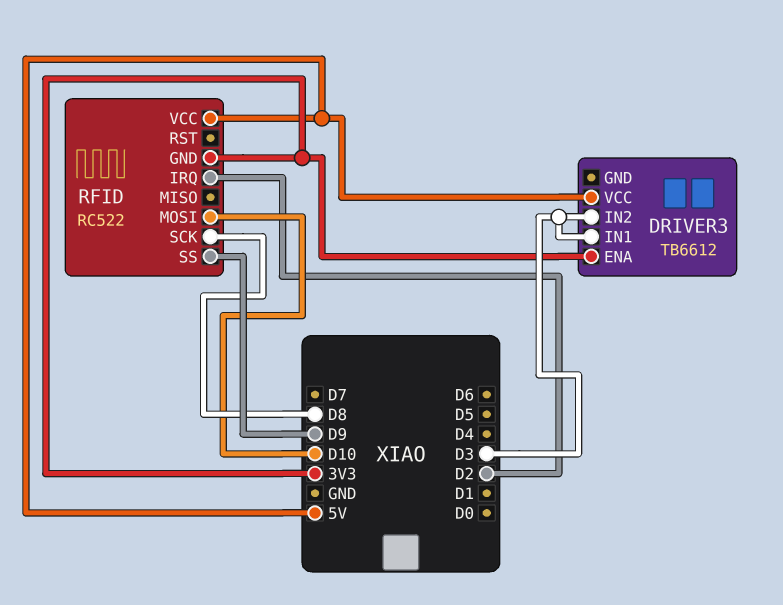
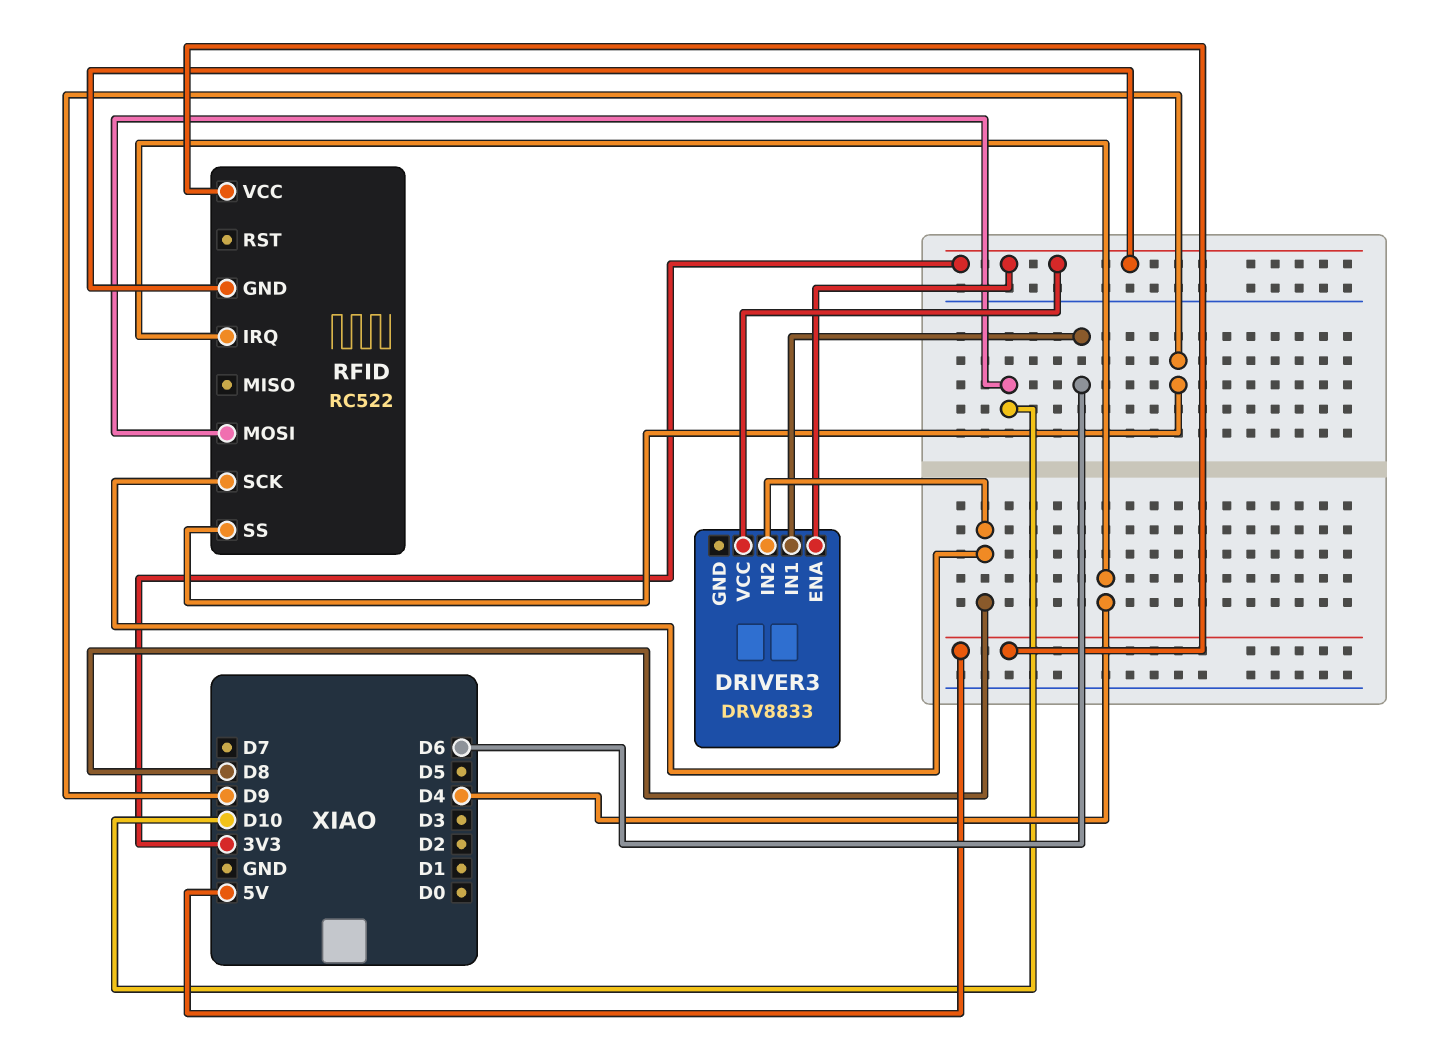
DRIVER3: TB6612 -> DRV8833
DRIVER3 pin IN1: D3 -> D6
DRIVER3 pin IN2: D3 -> D8
DRIVER3 pin VCC: 5V -> 3V3
RFID pin IRQ: D2 -> D4

